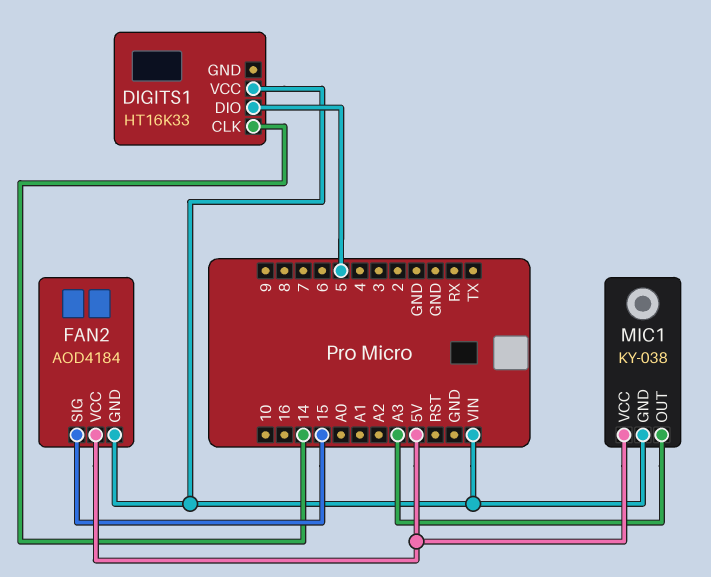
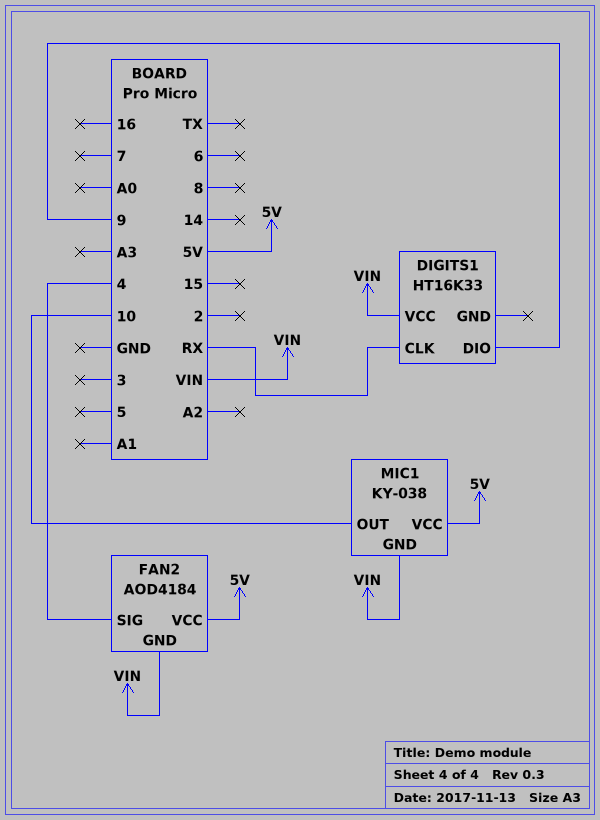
DIGITS1 pin CLK: 14 -> RX
DIGITS1 pin DIO: 5 -> 9
FAN2 pin SIG: 15 -> 4
MIC1 pin OUT: A3 -> 10

